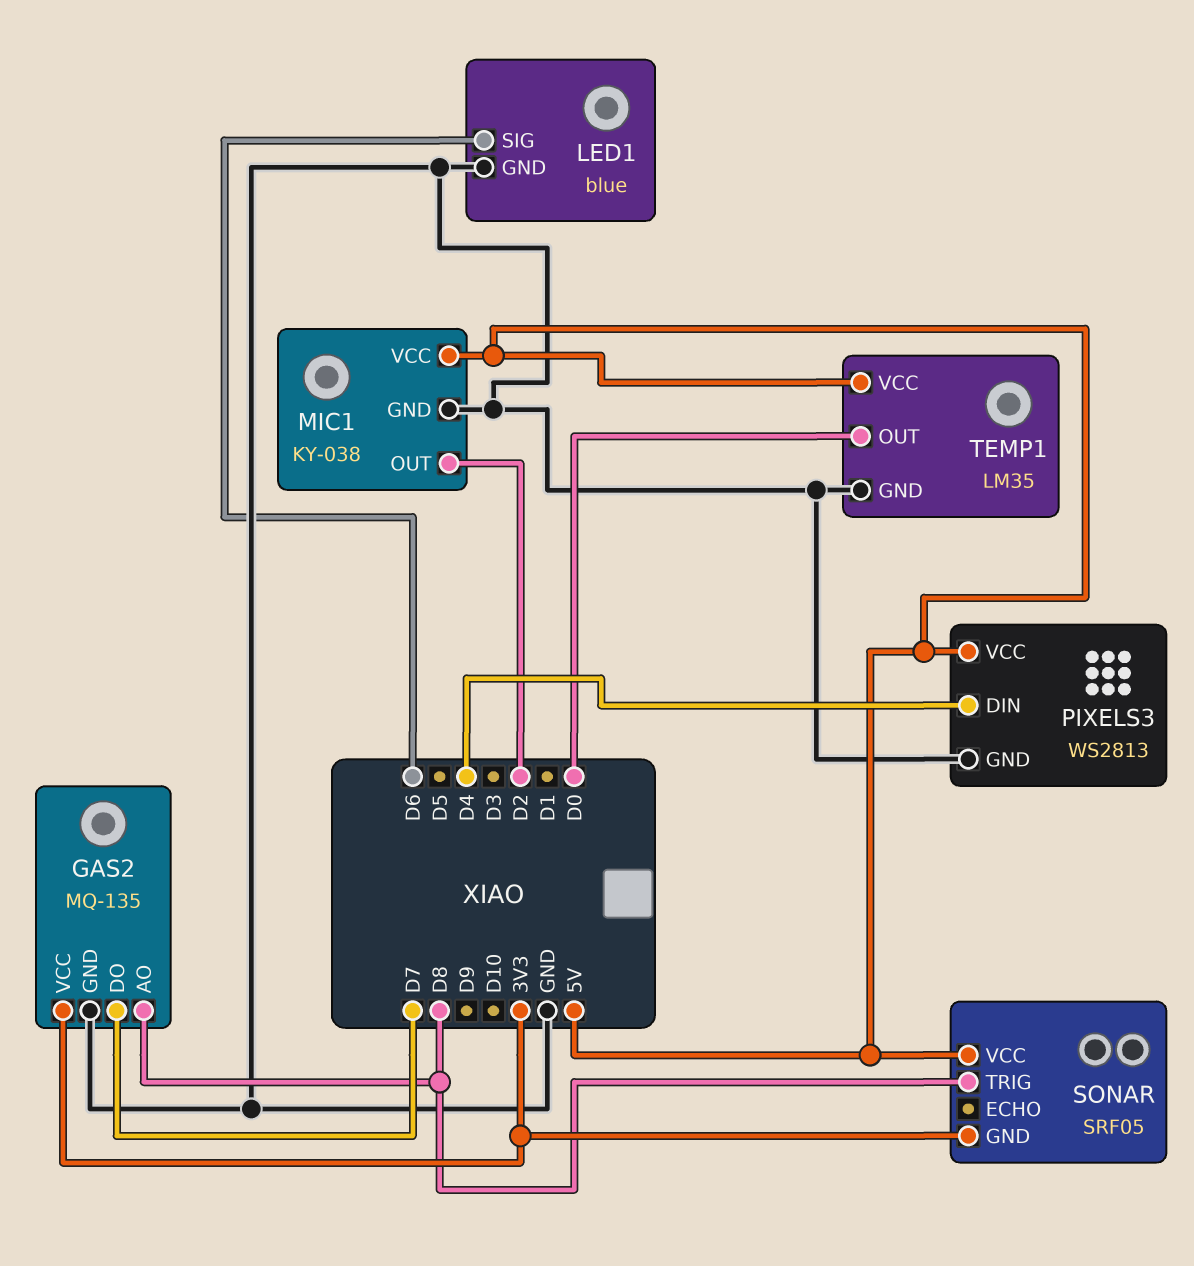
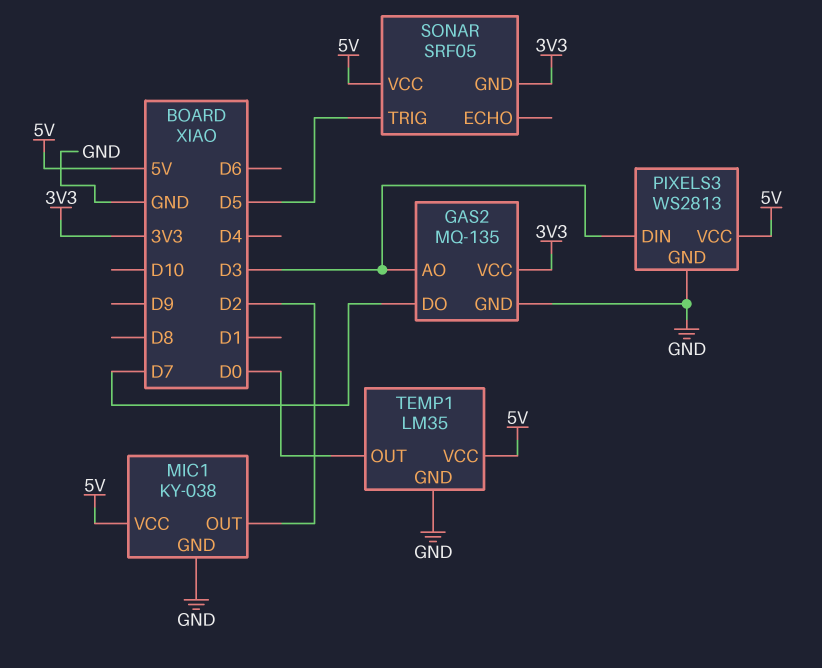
GAS2 pin AO: D8 -> D3
LED1: blue -> none
LED1 pin GND: GND -> none
LED1 pin SIG: D6 -> none
PIXELS3 pin DIN: D4 -> D3
SONAR pin TRIG: D8 -> D5

